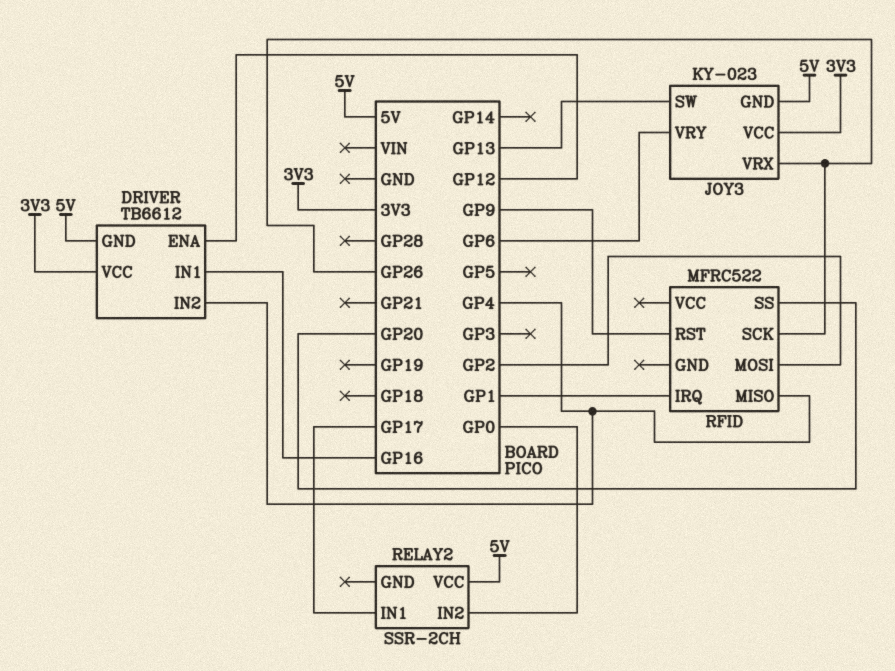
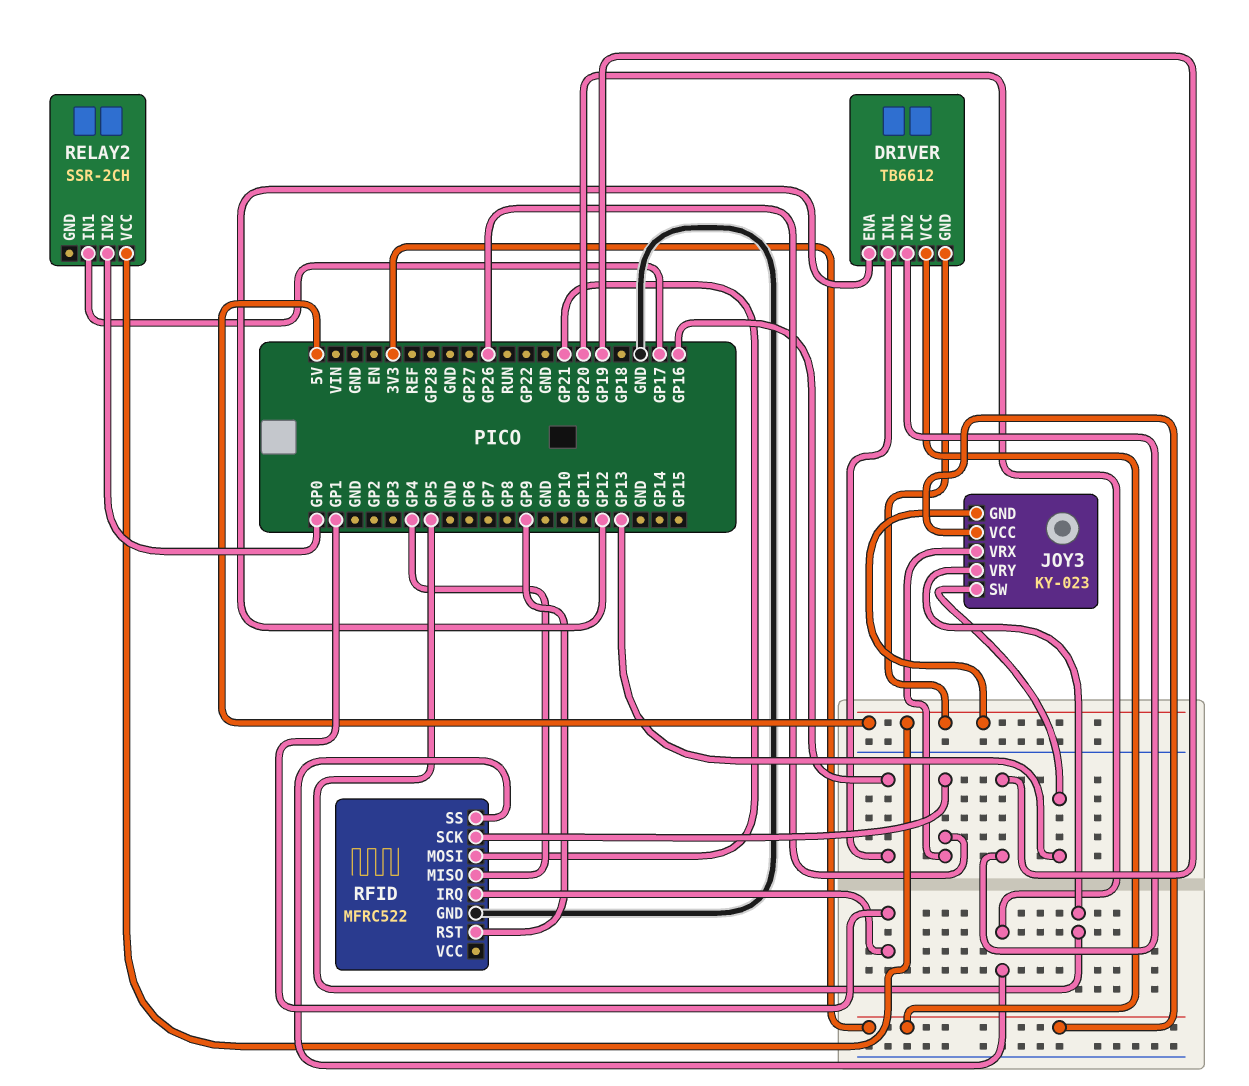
DRIVER pin IN2: GP4 -> GP19
JOY3 pin VRY: GP6 -> GP5
RFID pin GND: none -> GND
RFID pin MOSI: GP2 -> GP21

